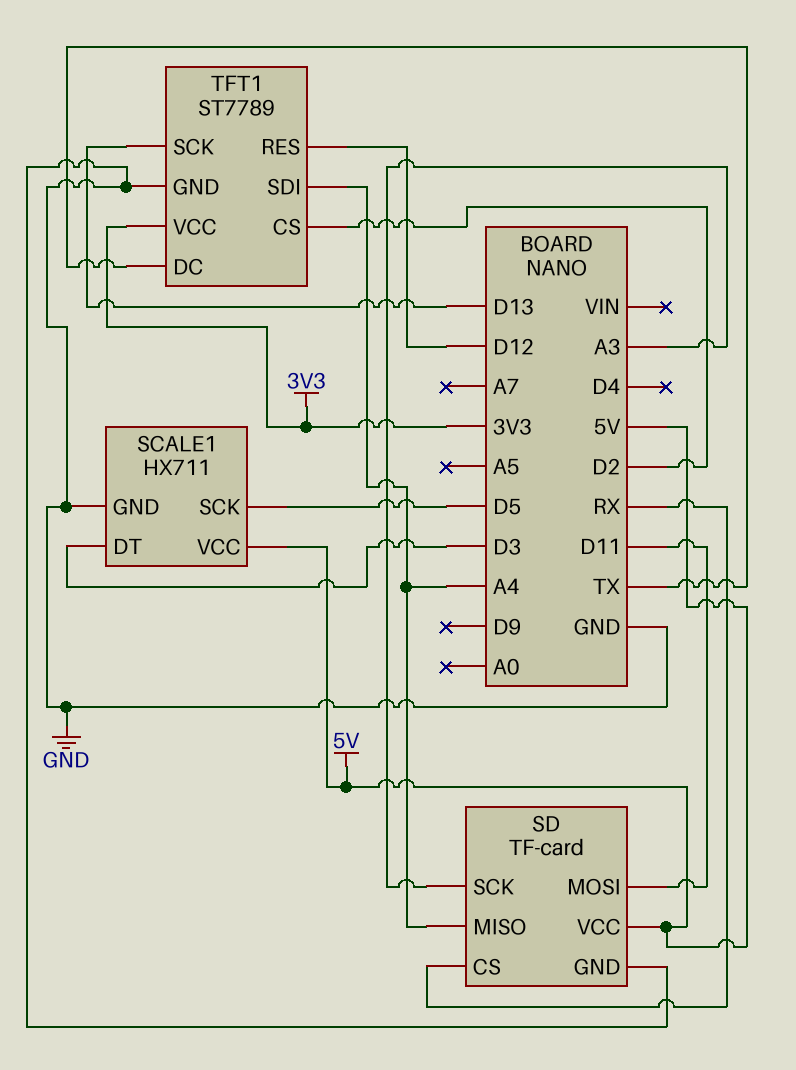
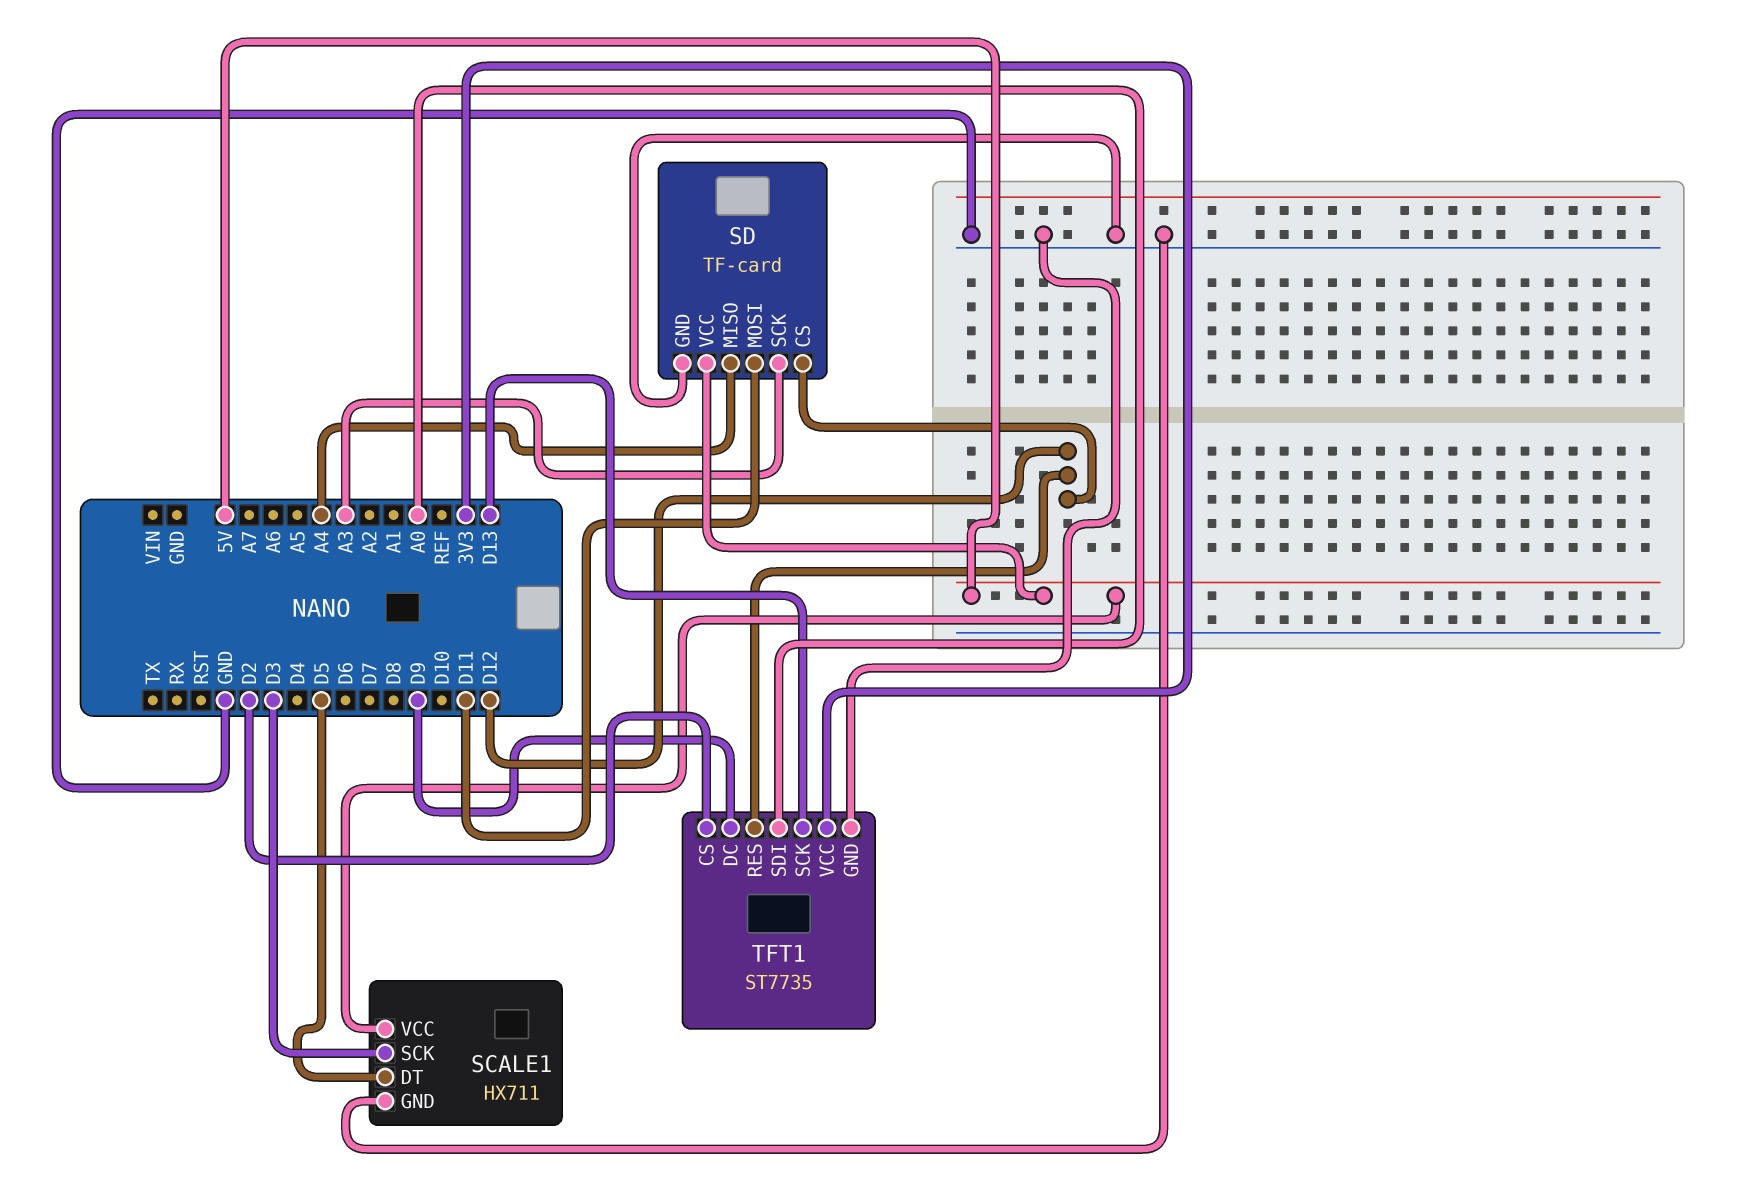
SCALE1 pin DT: D3 -> D5
SCALE1 pin SCK: D5 -> D3
SD pin CS: RX -> D12
TFT1: ST7789 -> ST7735
TFT1 pin DC: TX -> D9
TFT1 pin SDI: A4 -> A0

